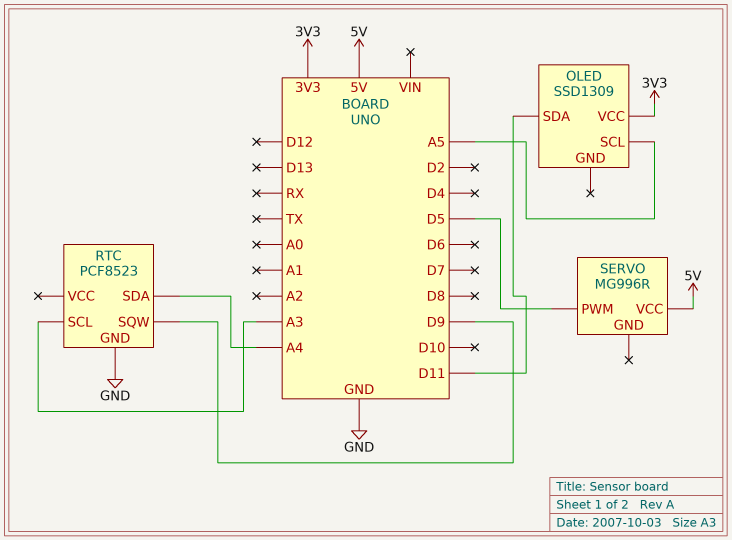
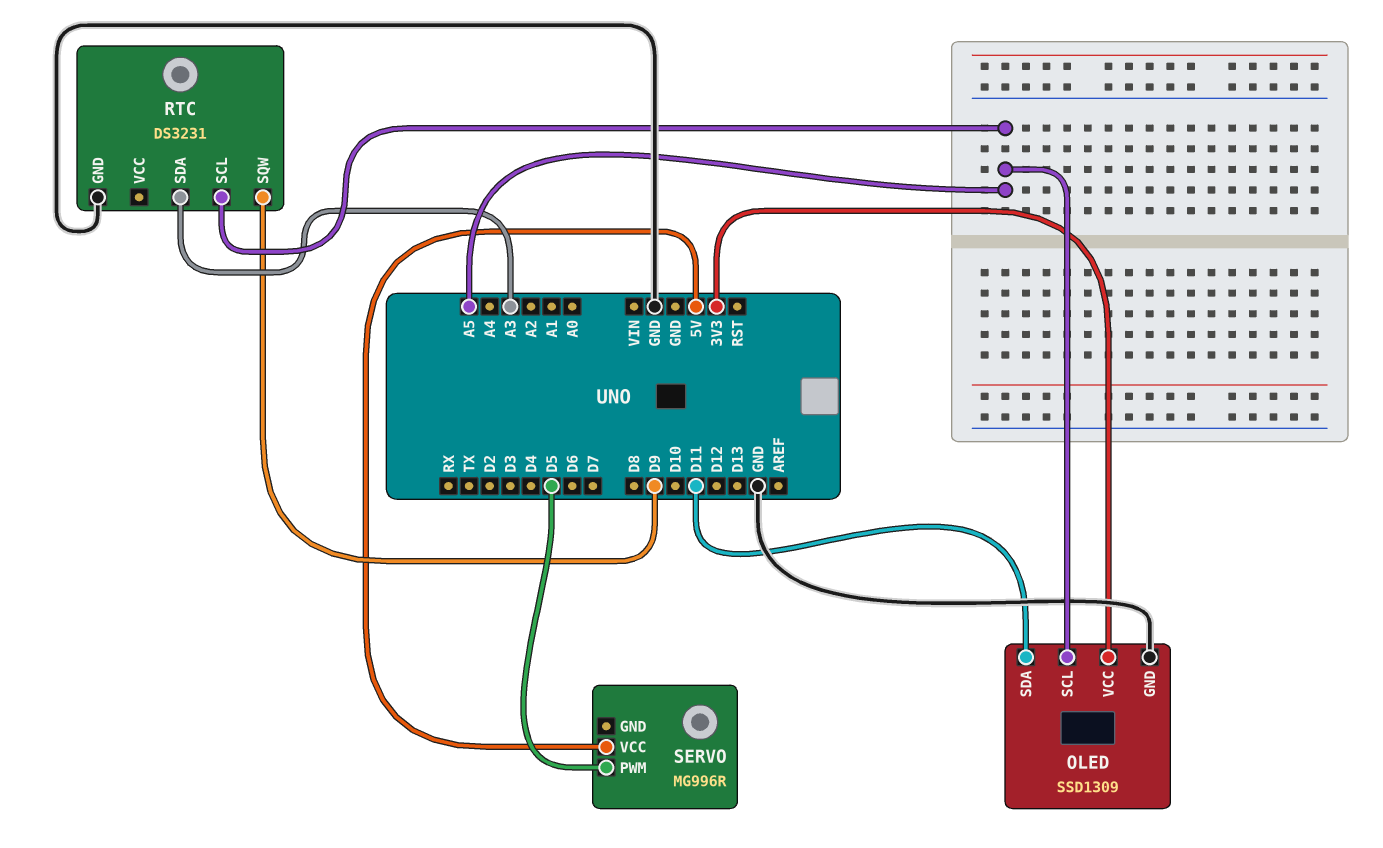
OLED pin GND: none -> GND
RTC: PCF8523 -> DS3231
RTC pin SCL: A3 -> A5
RTC pin SDA: A4 -> A3

